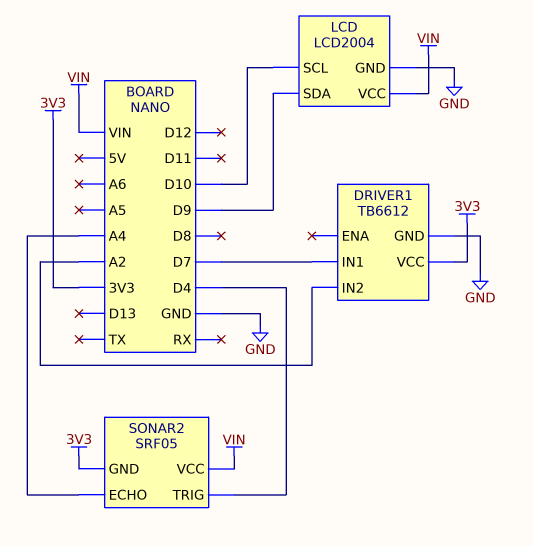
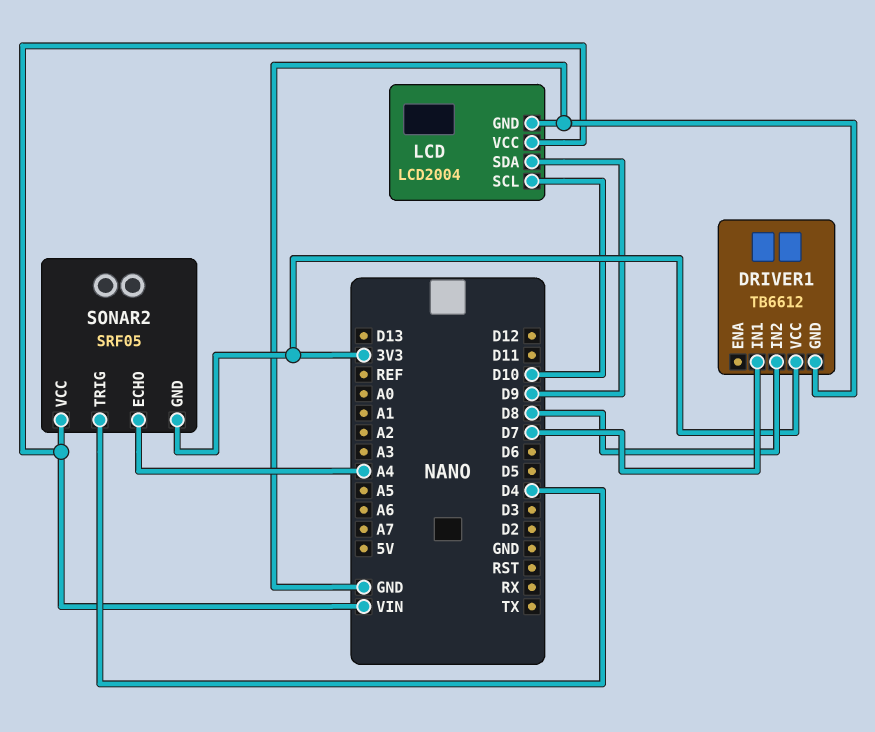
DRIVER1 pin IN2: A2 -> D8

